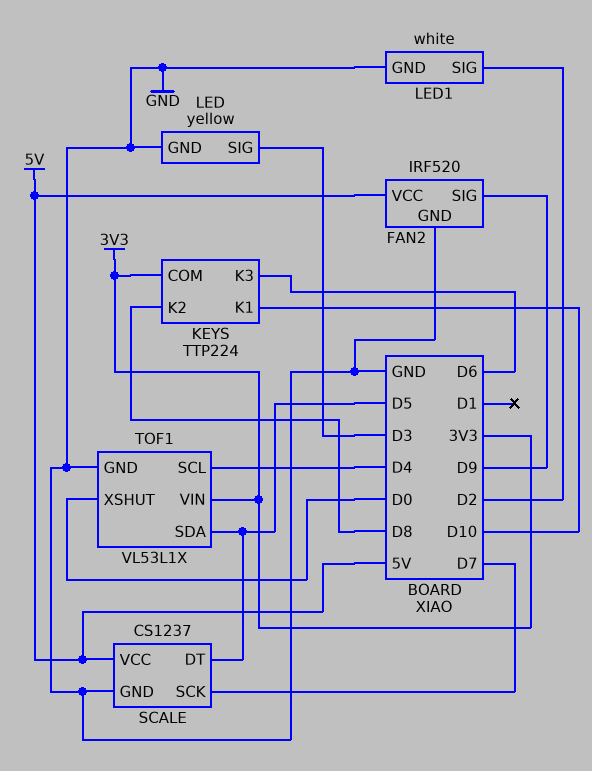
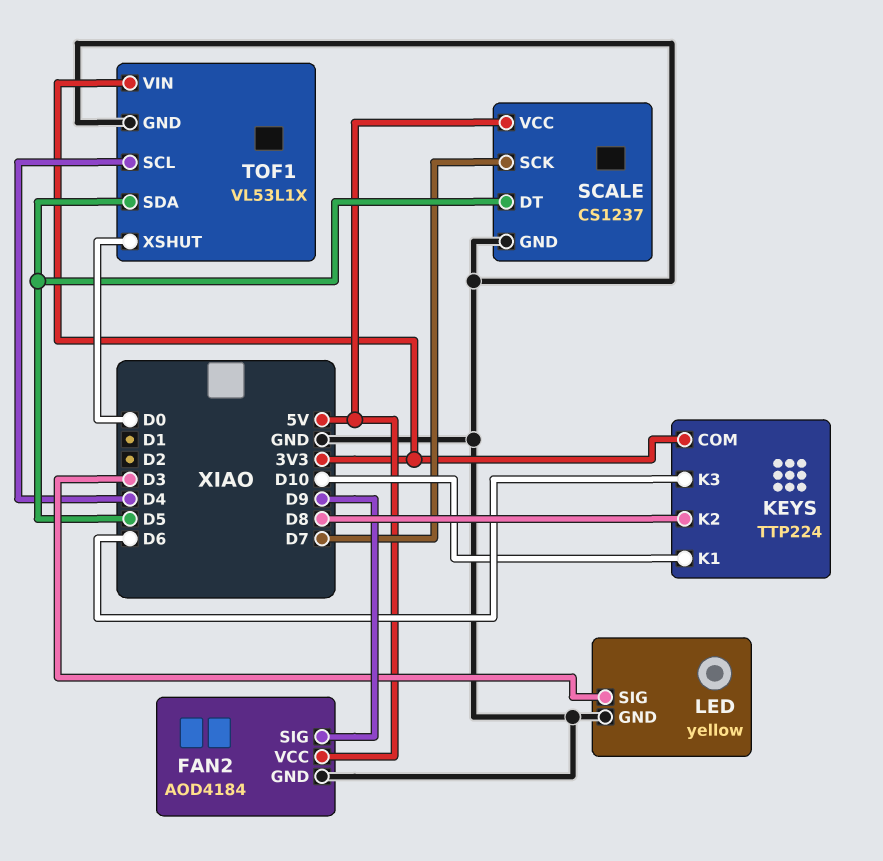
FAN2: IRF520 -> AOD4184
LED1: white -> none
LED1 pin GND: GND -> none
LED1 pin SIG: D2 -> none

